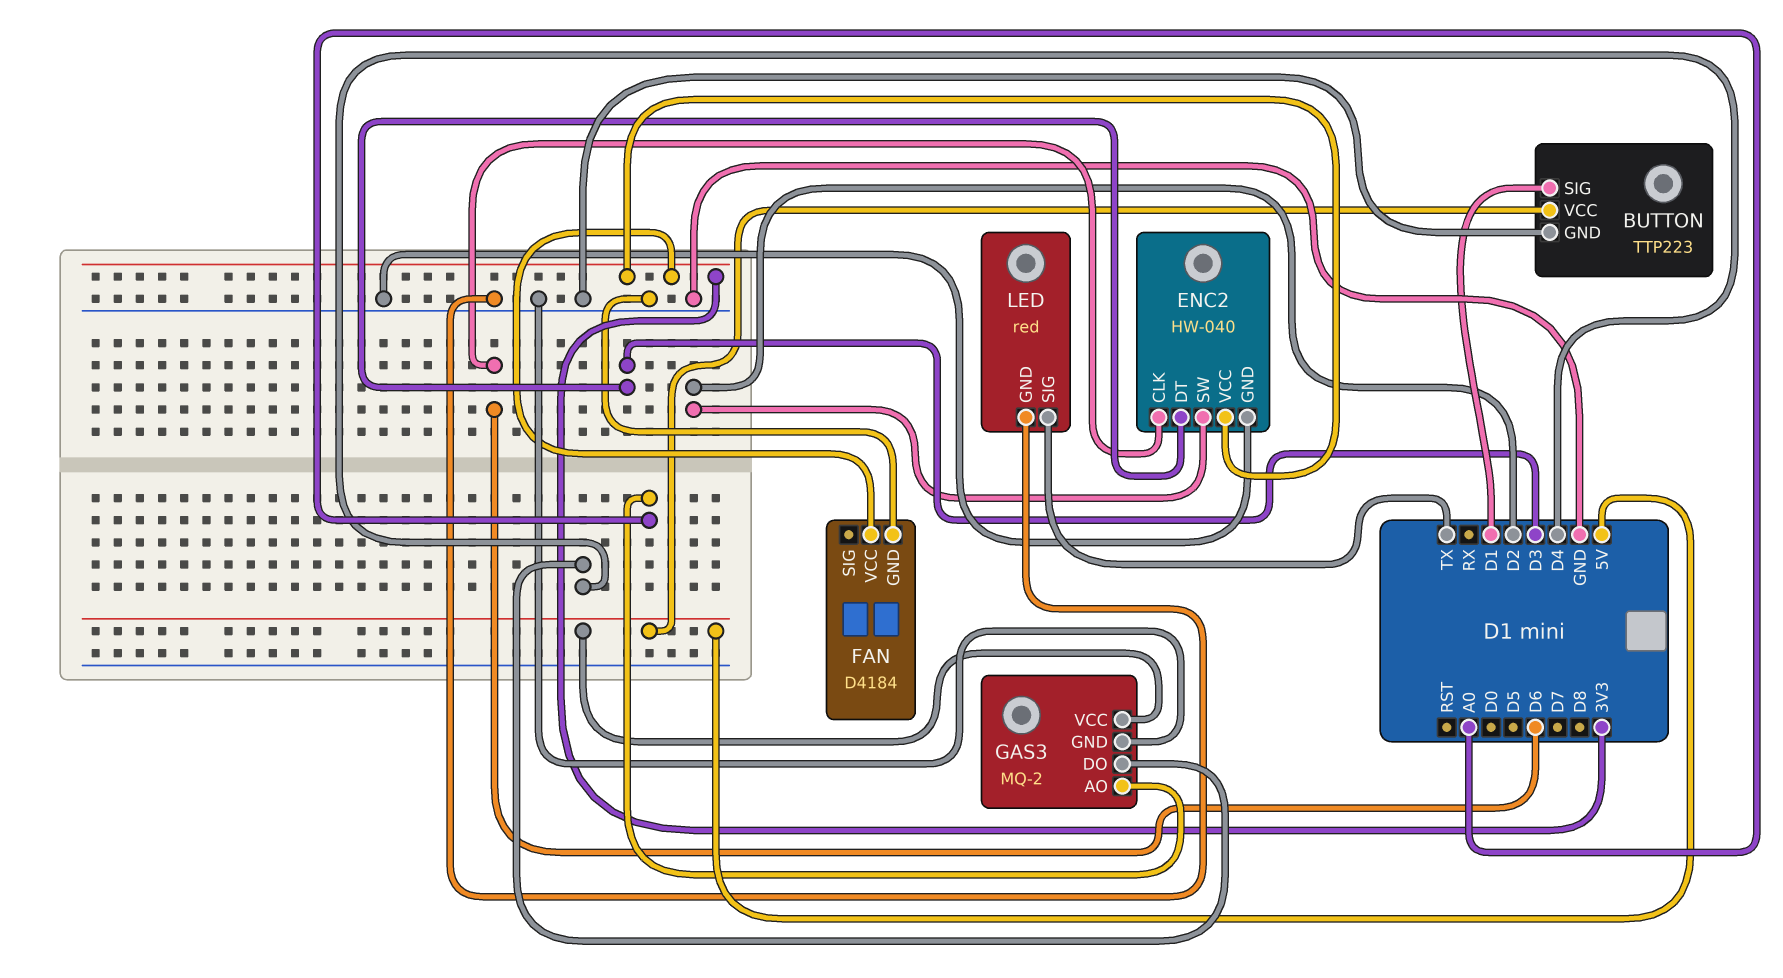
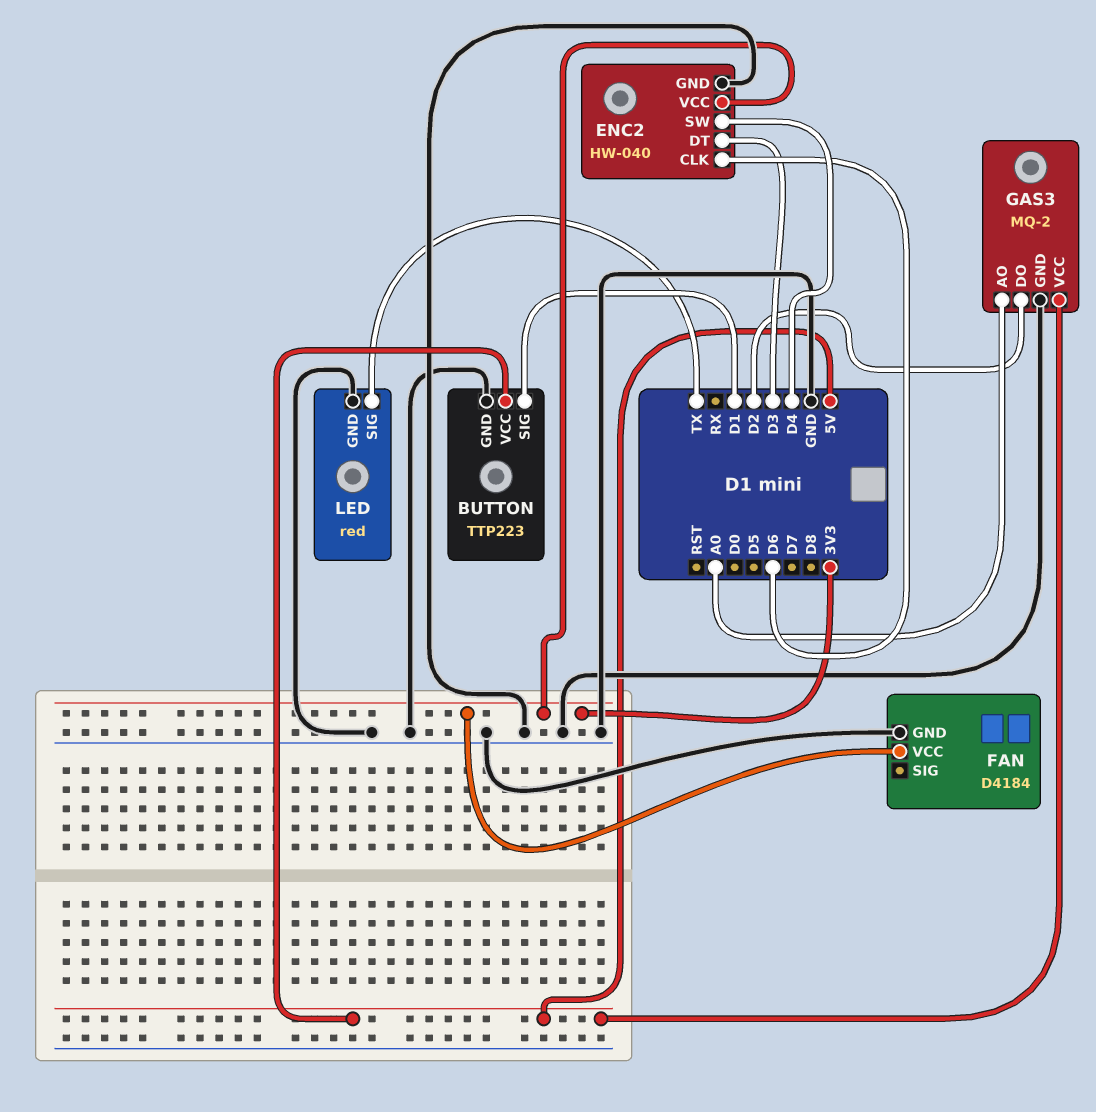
ENC2 pin SW: D2 -> D4
GAS3 pin DO: D4 -> D2

